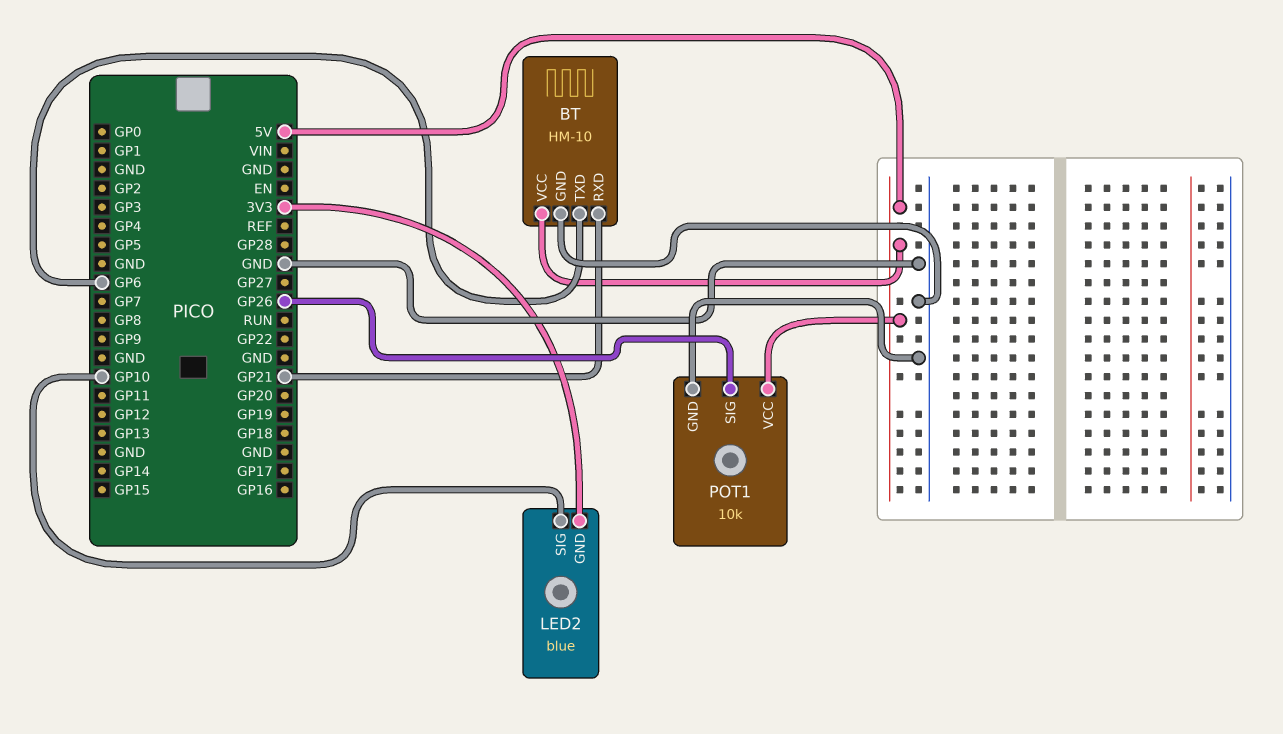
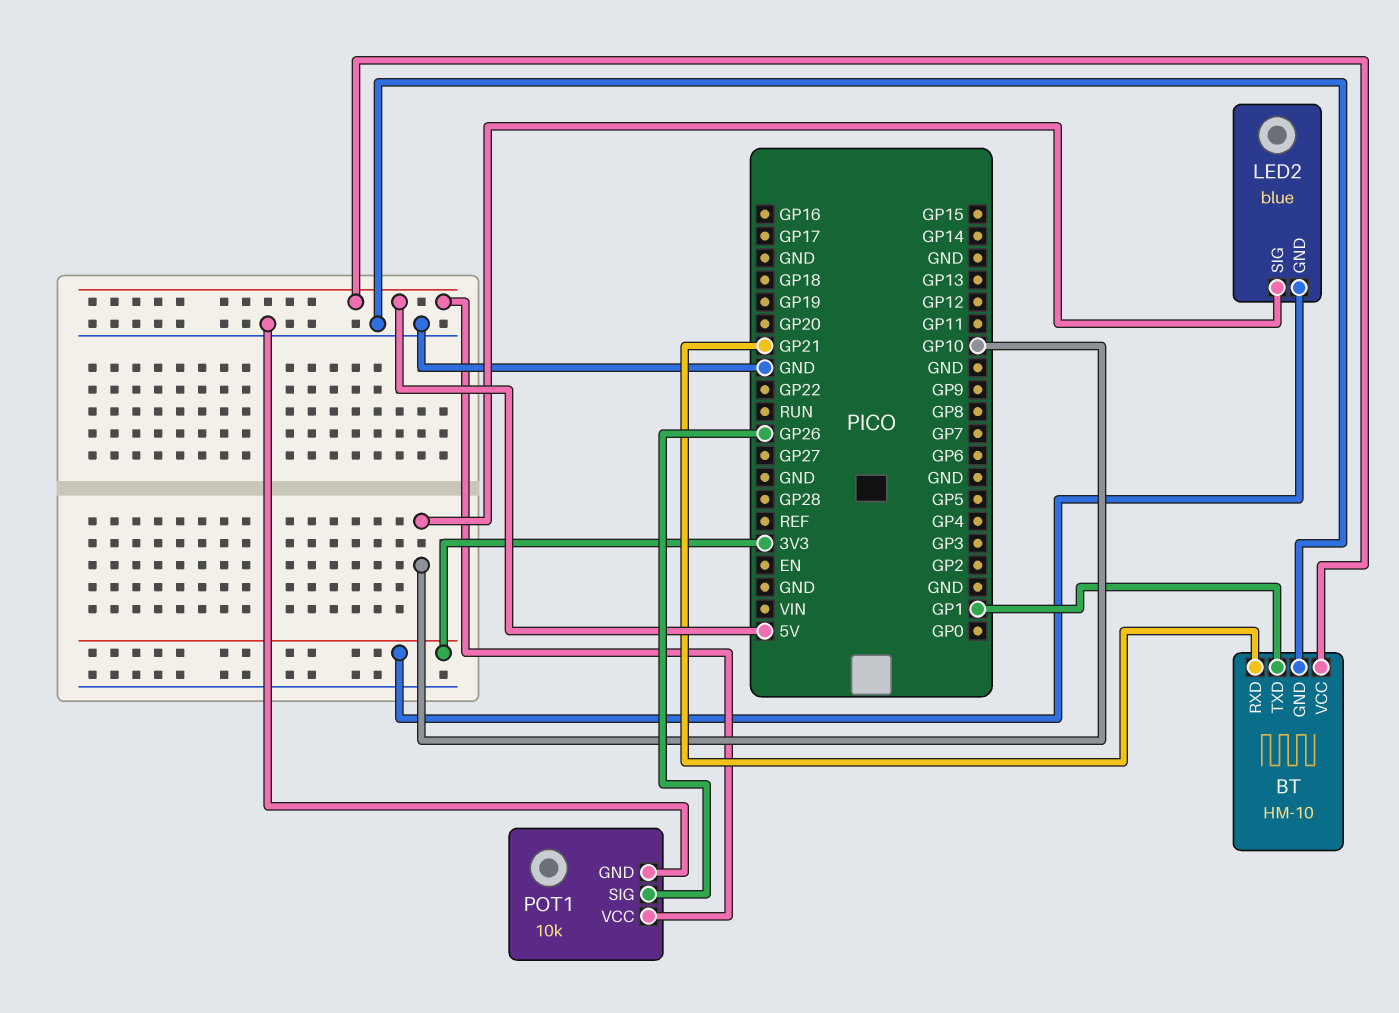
BT pin TXD: GP6 -> GP1

